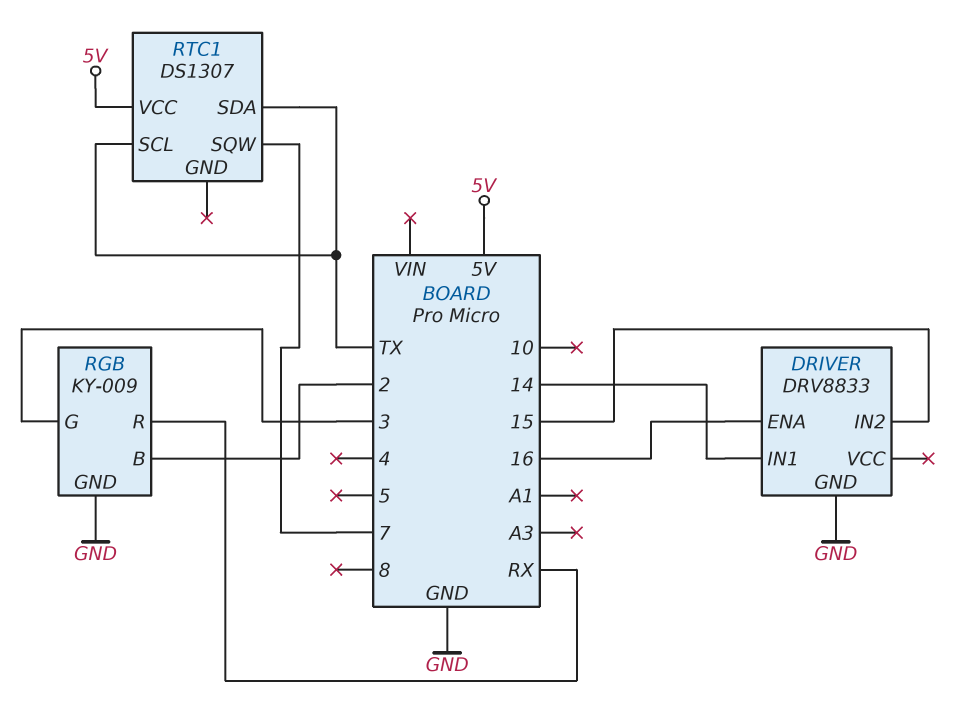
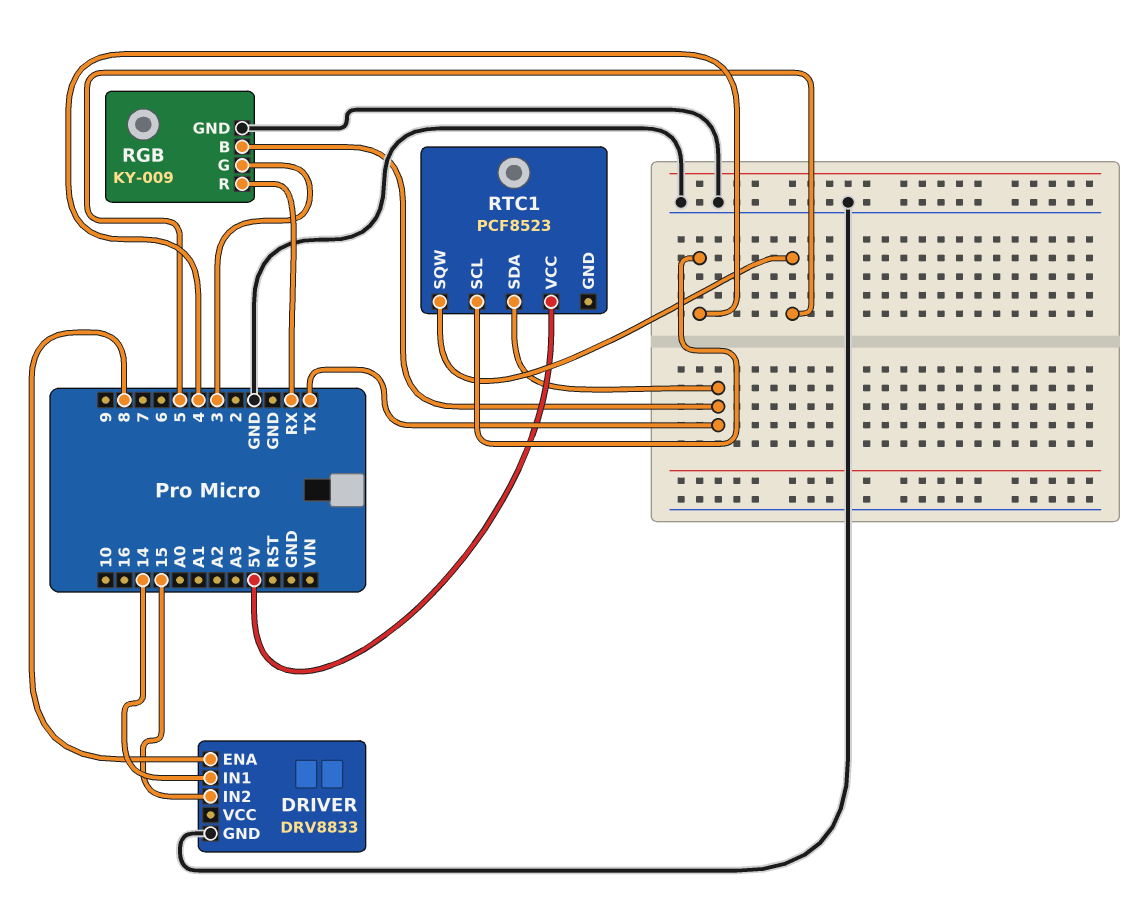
DRIVER pin ENA: 16 -> 8
RGB pin B: 2 -> TX
RTC1: DS1307 -> PCF8523
RTC1 pin SCL: TX -> 4
RTC1 pin SQW: 7 -> 5

